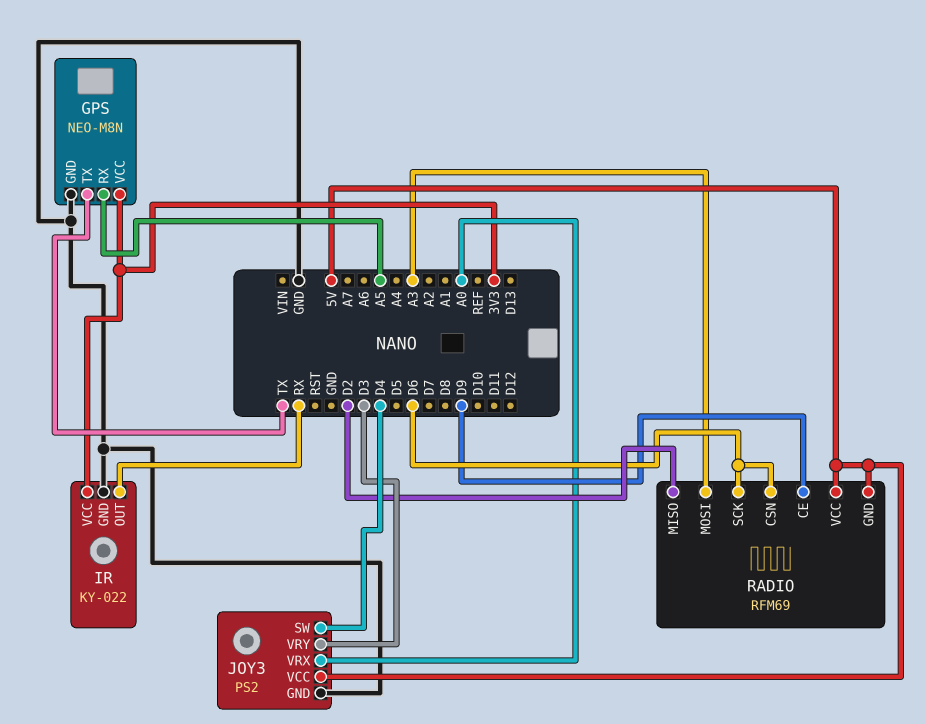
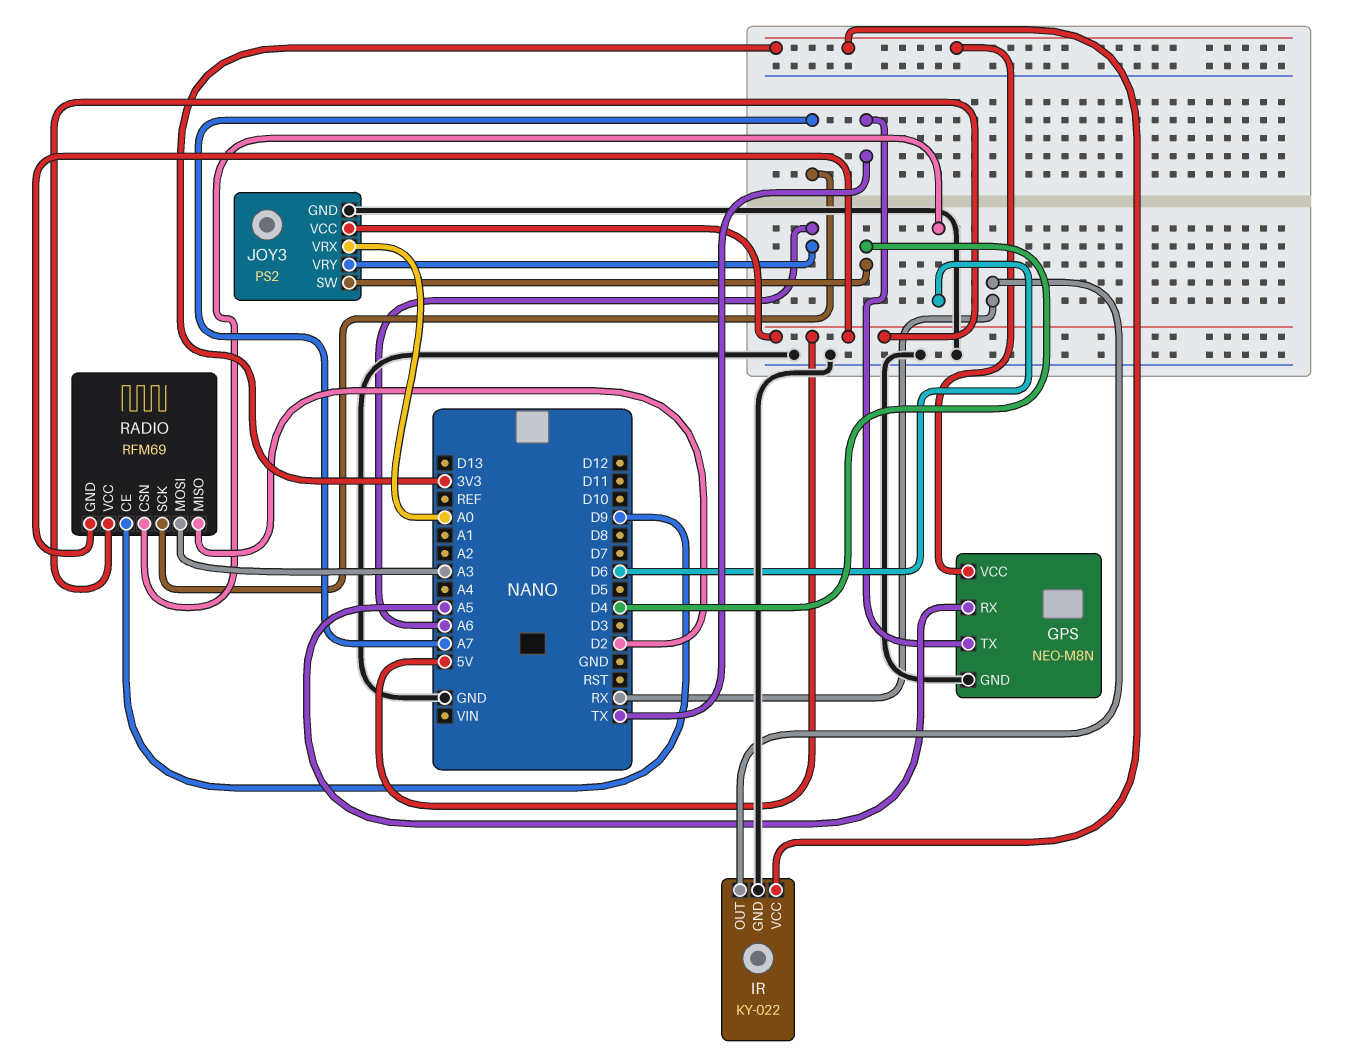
JOY3 pin VRY: D3 -> A6
RADIO pin SCK: D6 -> A7

